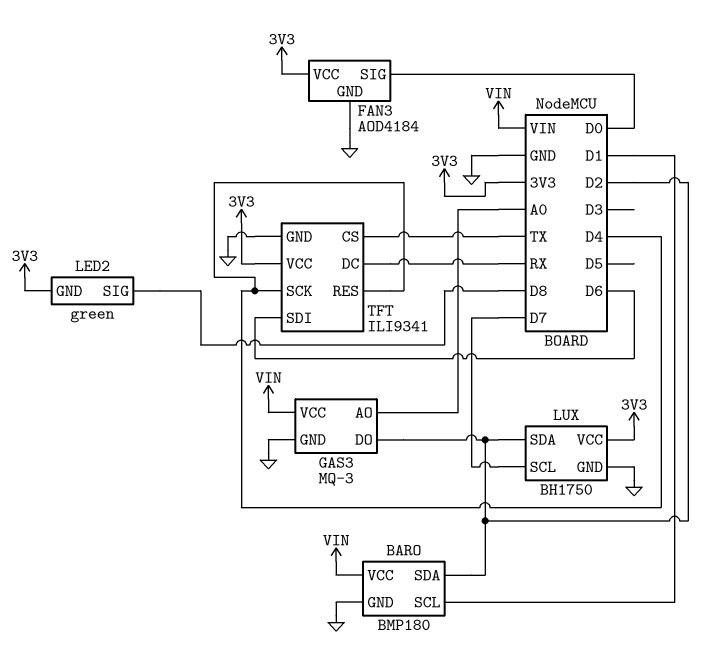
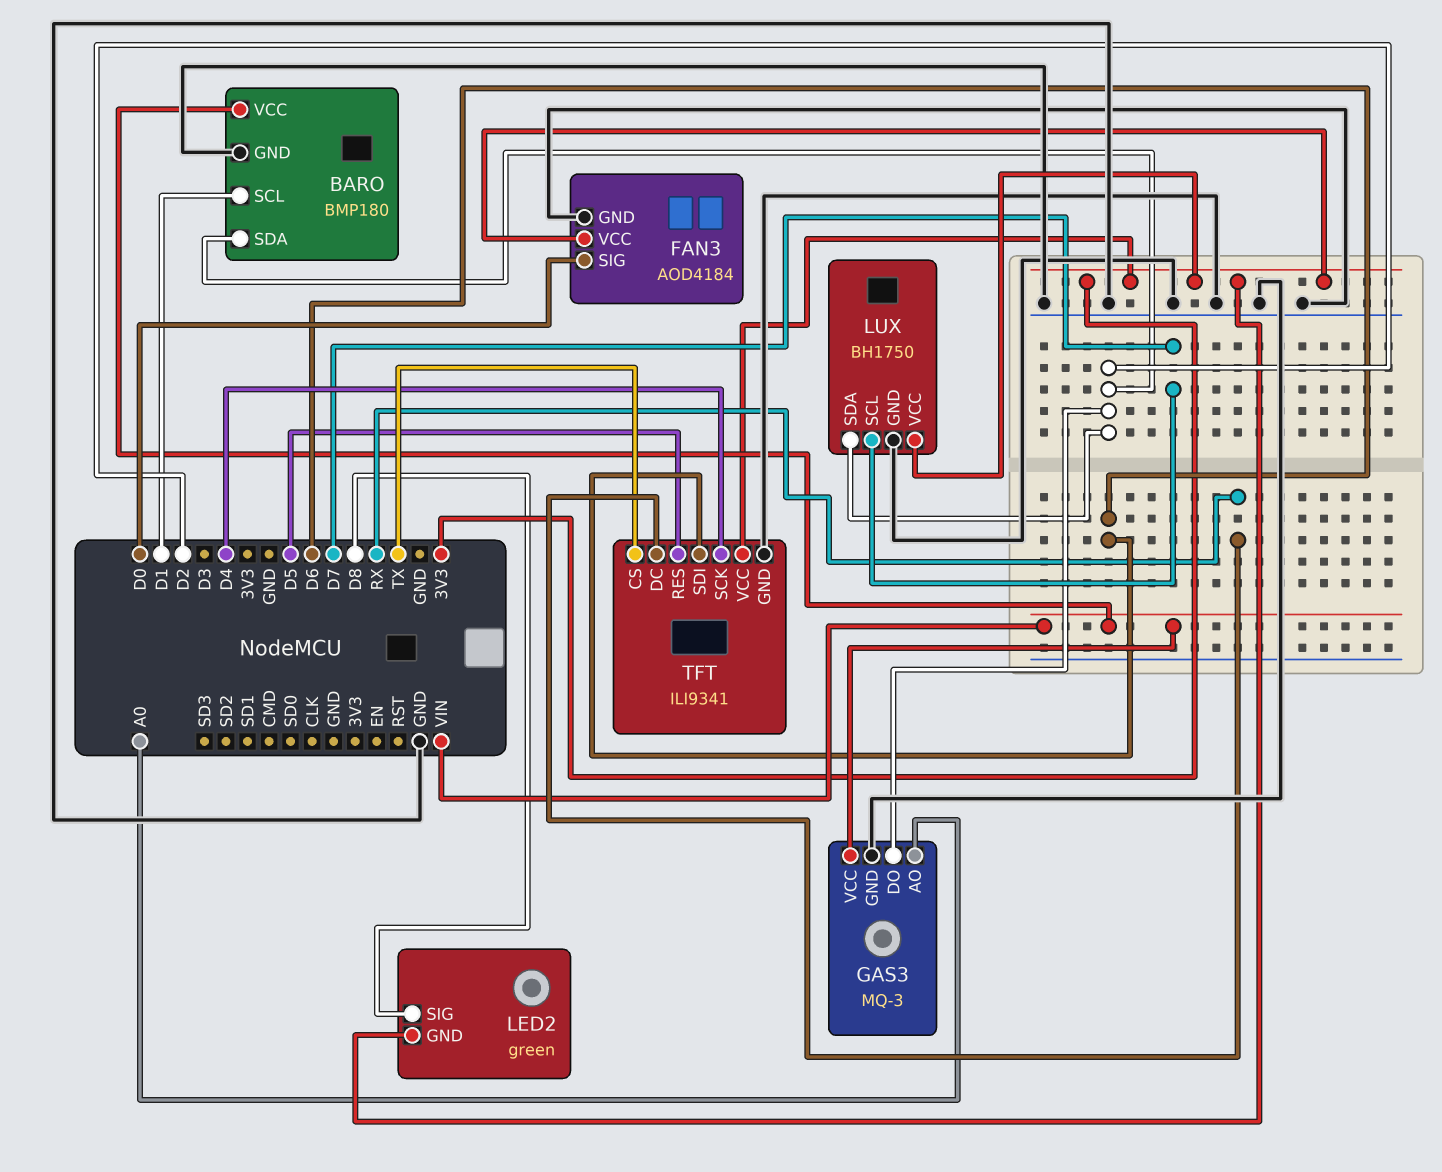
TFT pin RES: D4 -> D5

